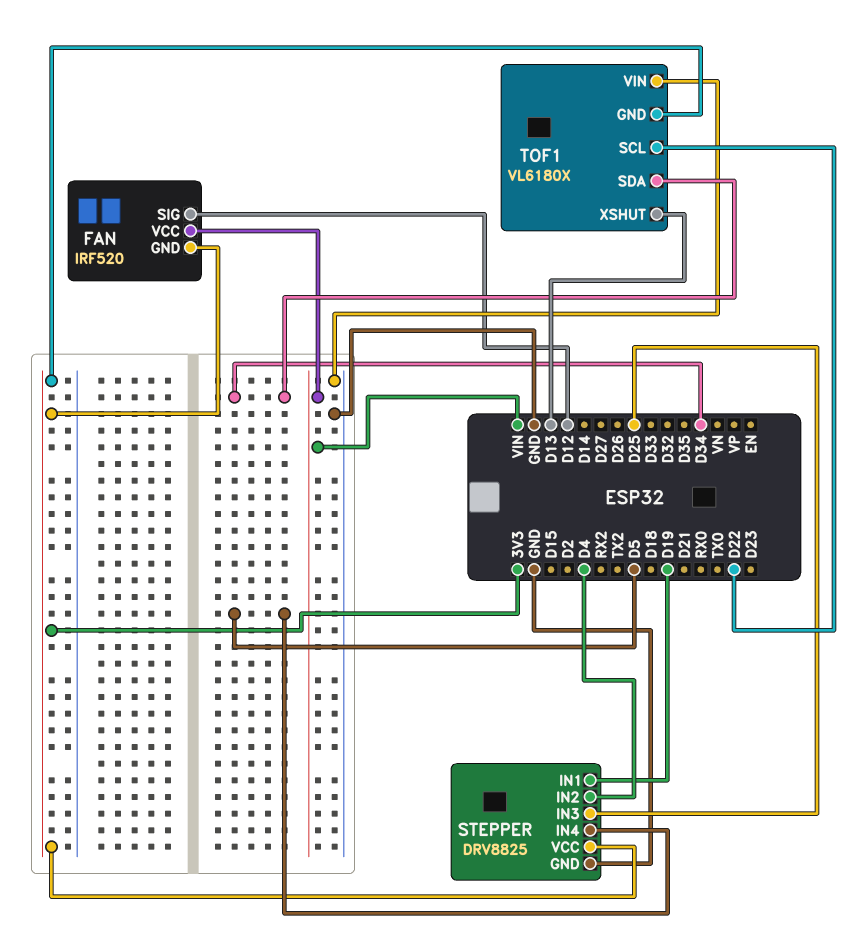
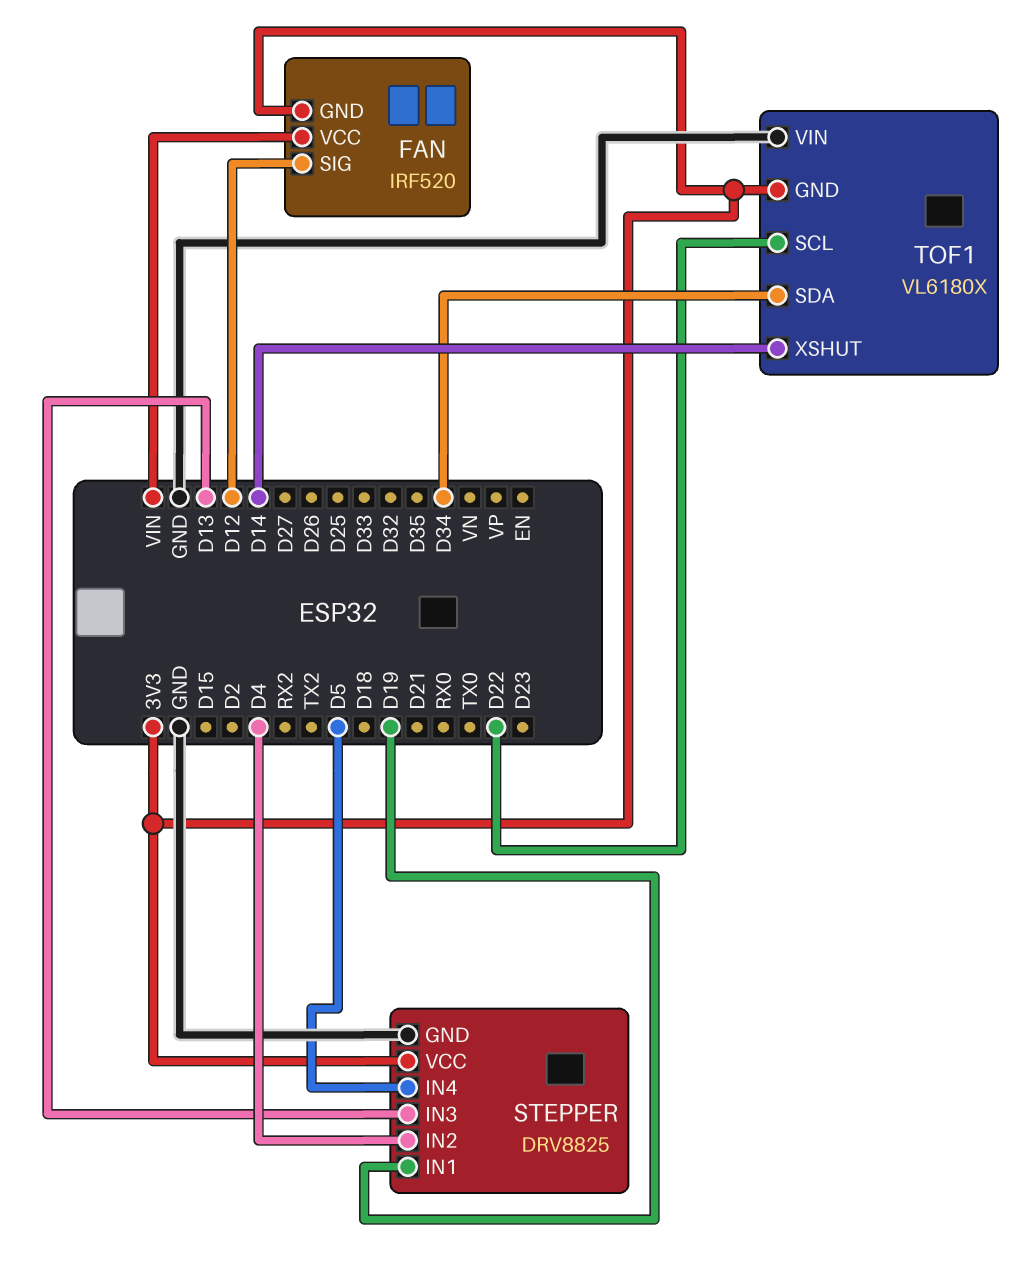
STEPPER pin IN3: D25 -> D13
TOF1 pin XSHUT: D13 -> D14

